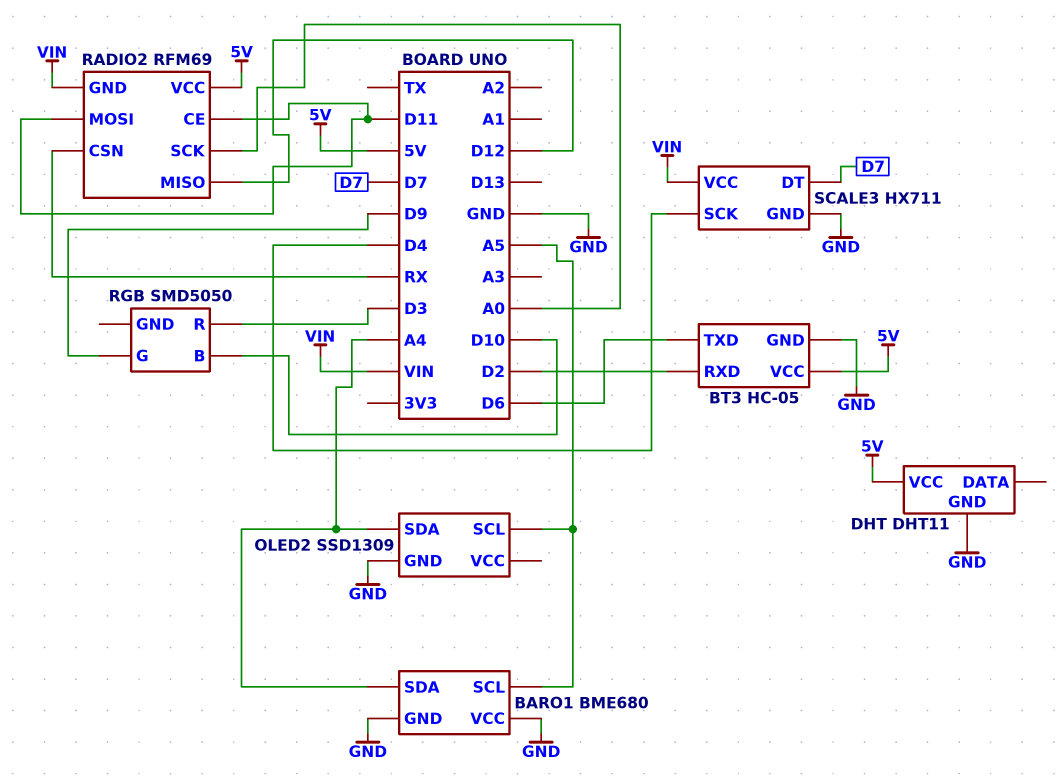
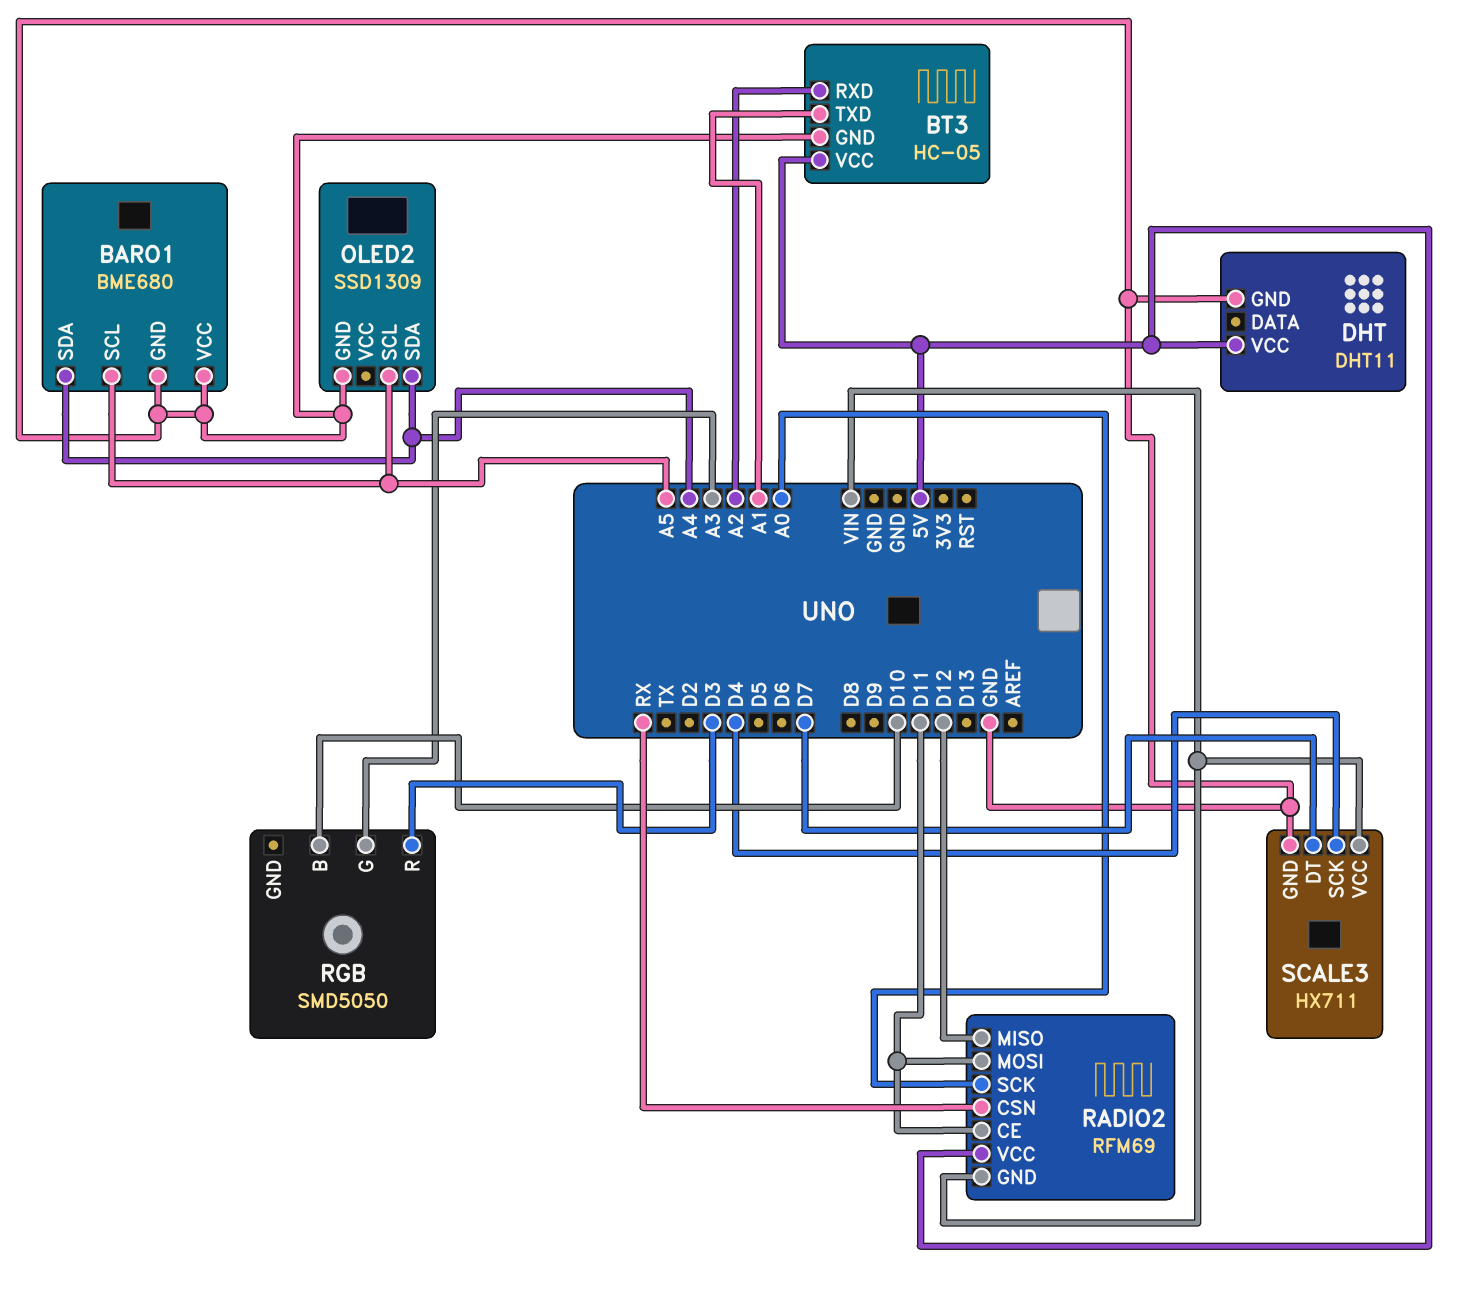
BT3 pin RXD: D2 -> A2
BT3 pin TXD: D6 -> A1
RGB pin G: D9 -> A3

